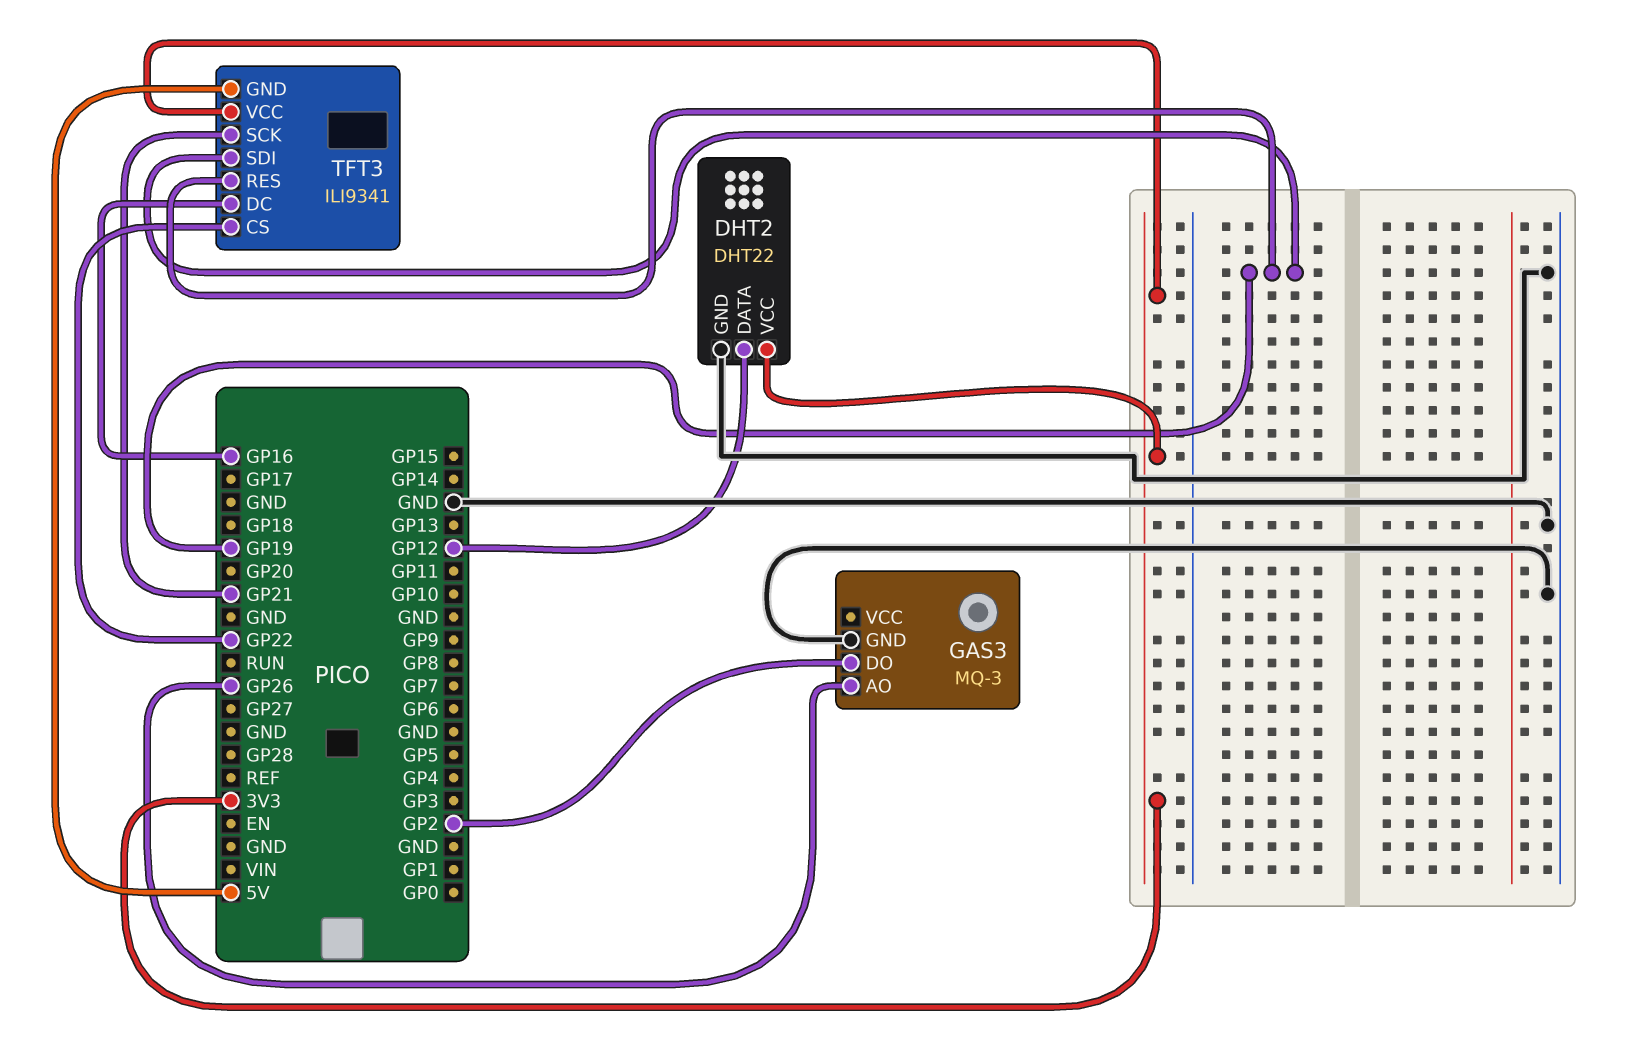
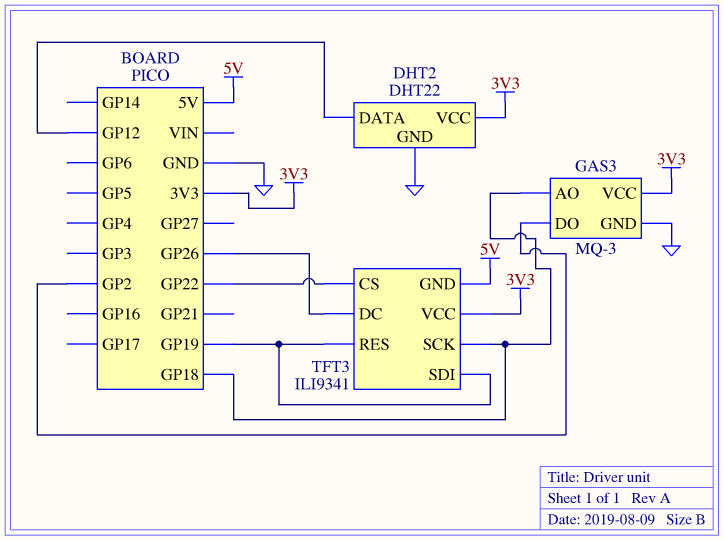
GAS3 pin AO: GP26 -> GP18
GAS3 pin VCC: none -> 3V3
TFT3 pin DC: GP16 -> GP26
TFT3 pin SCK: GP21 -> GP18

